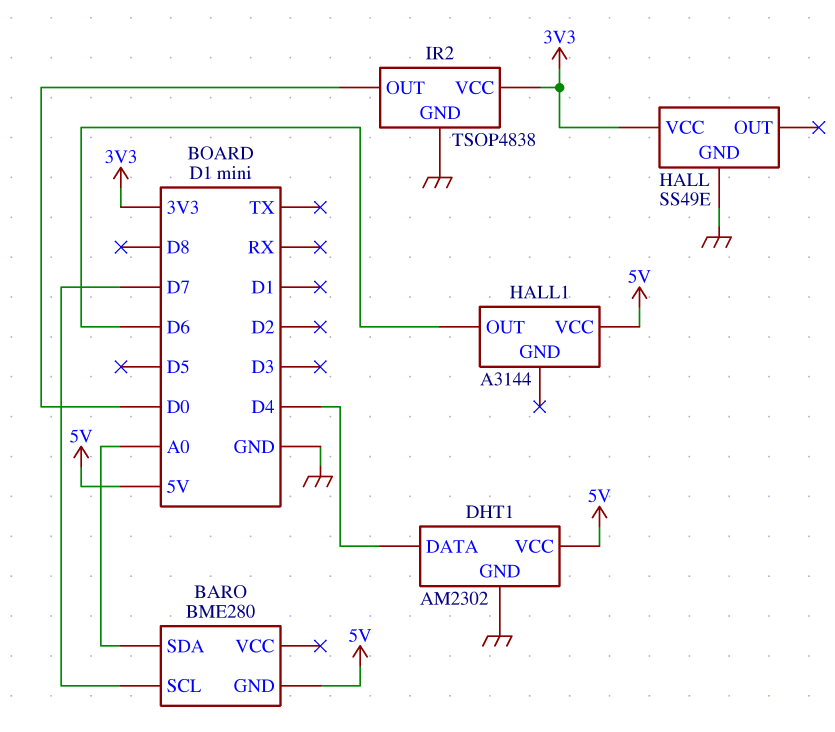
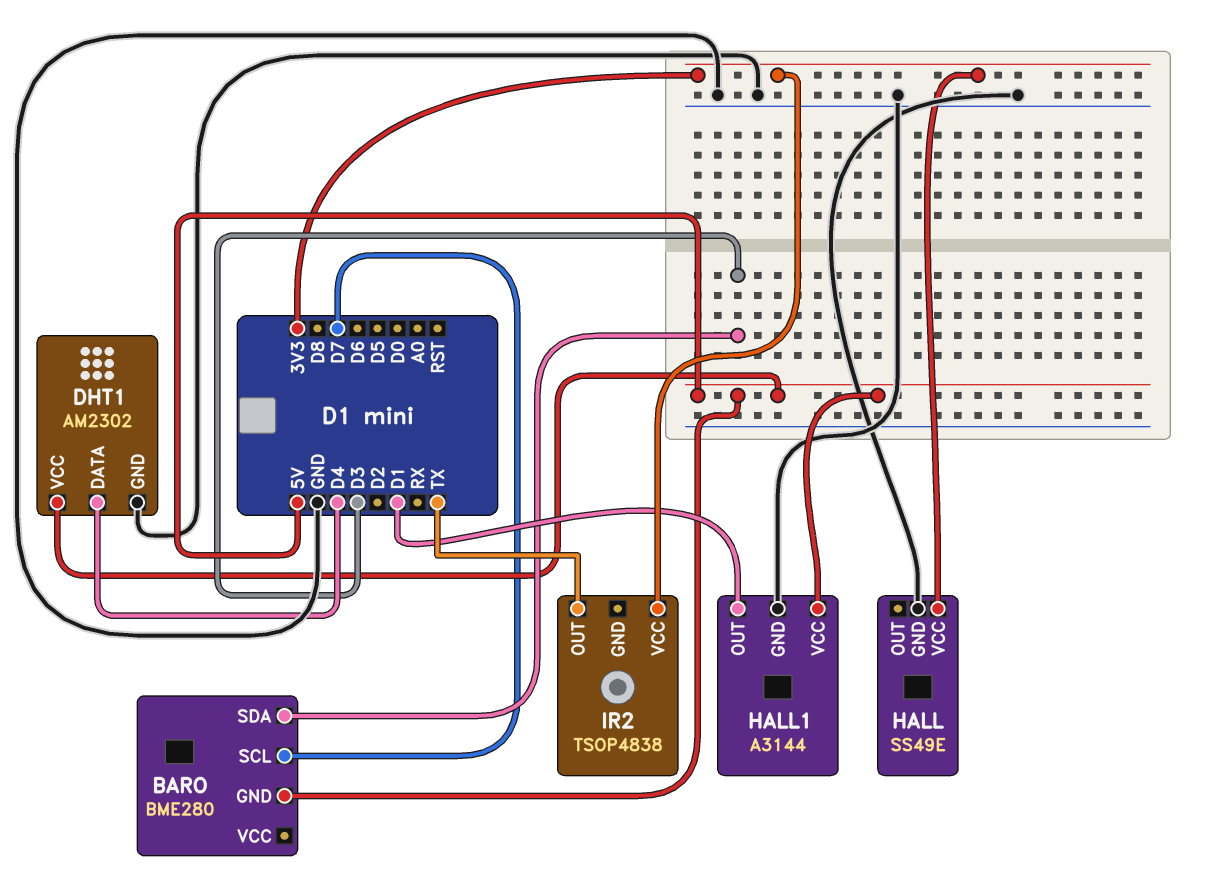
BARO pin SDA: A0 -> D3
HALL1 pin GND: none -> GND
HALL1 pin OUT: D6 -> D1
IR2 pin GND: GND -> none
IR2 pin OUT: D0 -> TX

